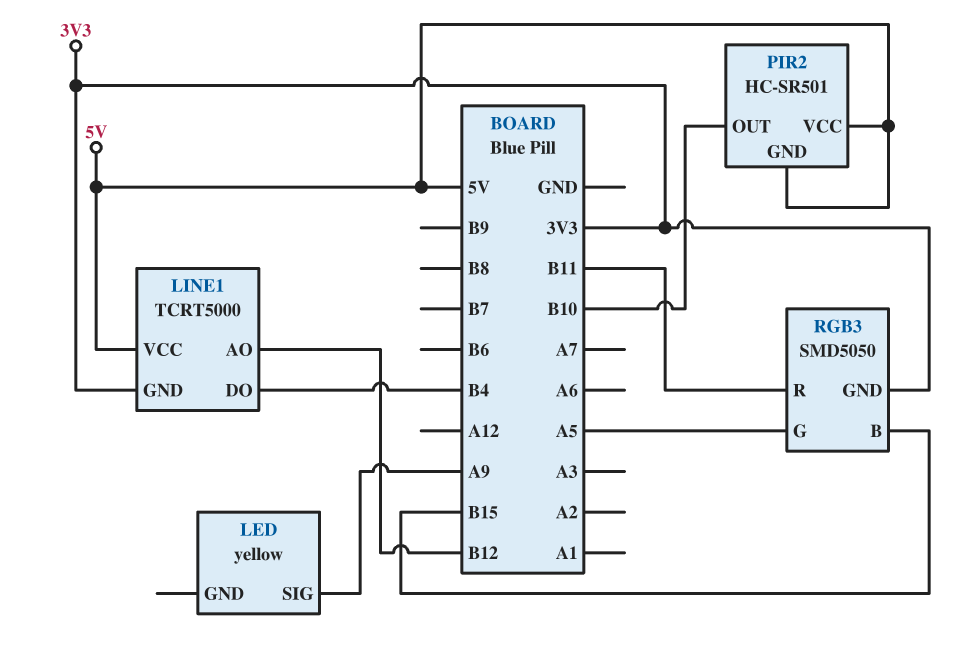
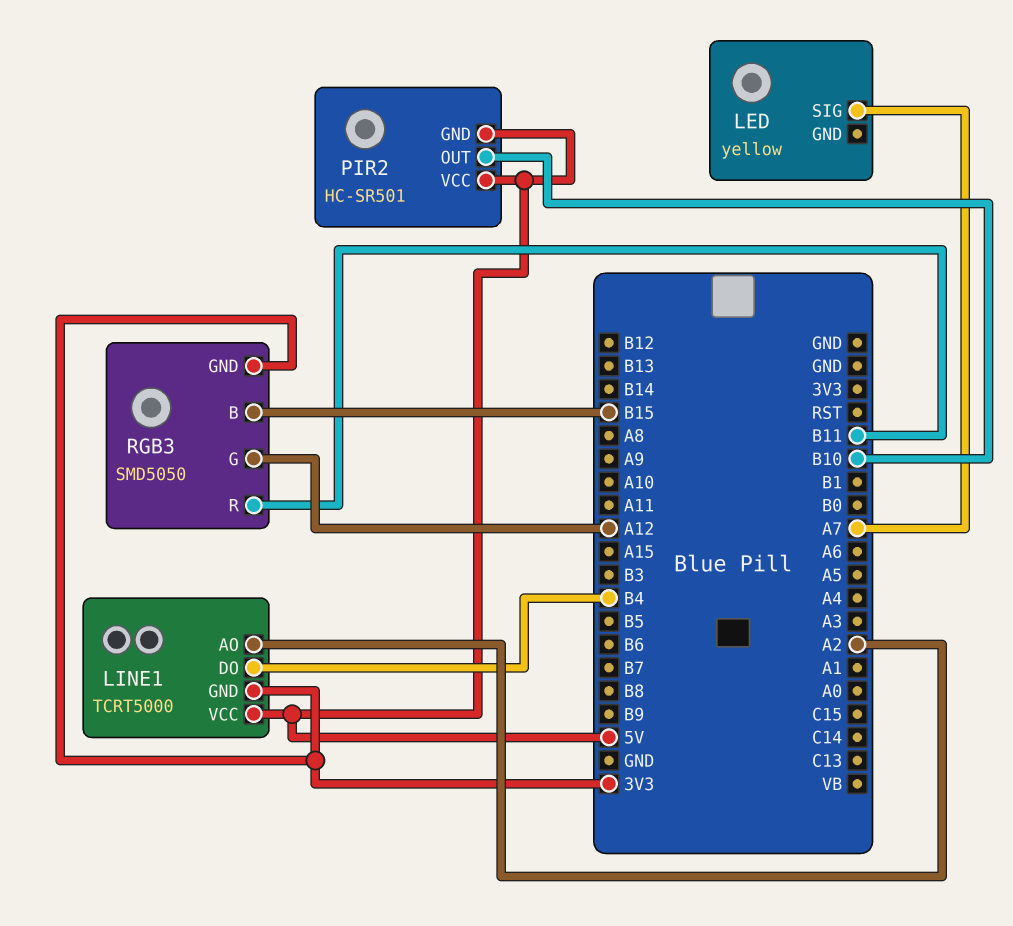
LED pin SIG: A9 -> A7
LINE1 pin AO: B12 -> A2
RGB3 pin G: A5 -> A12

